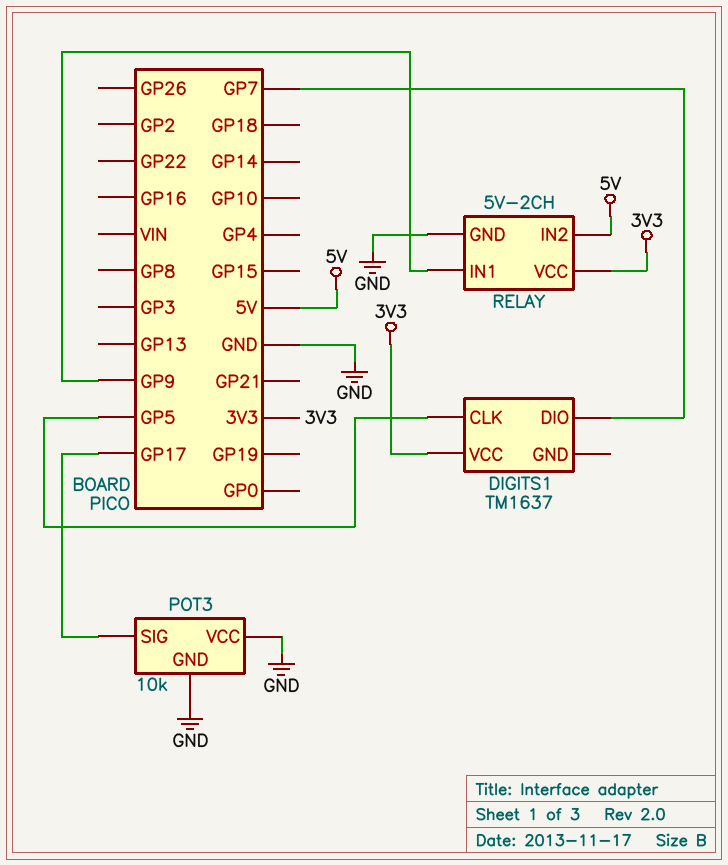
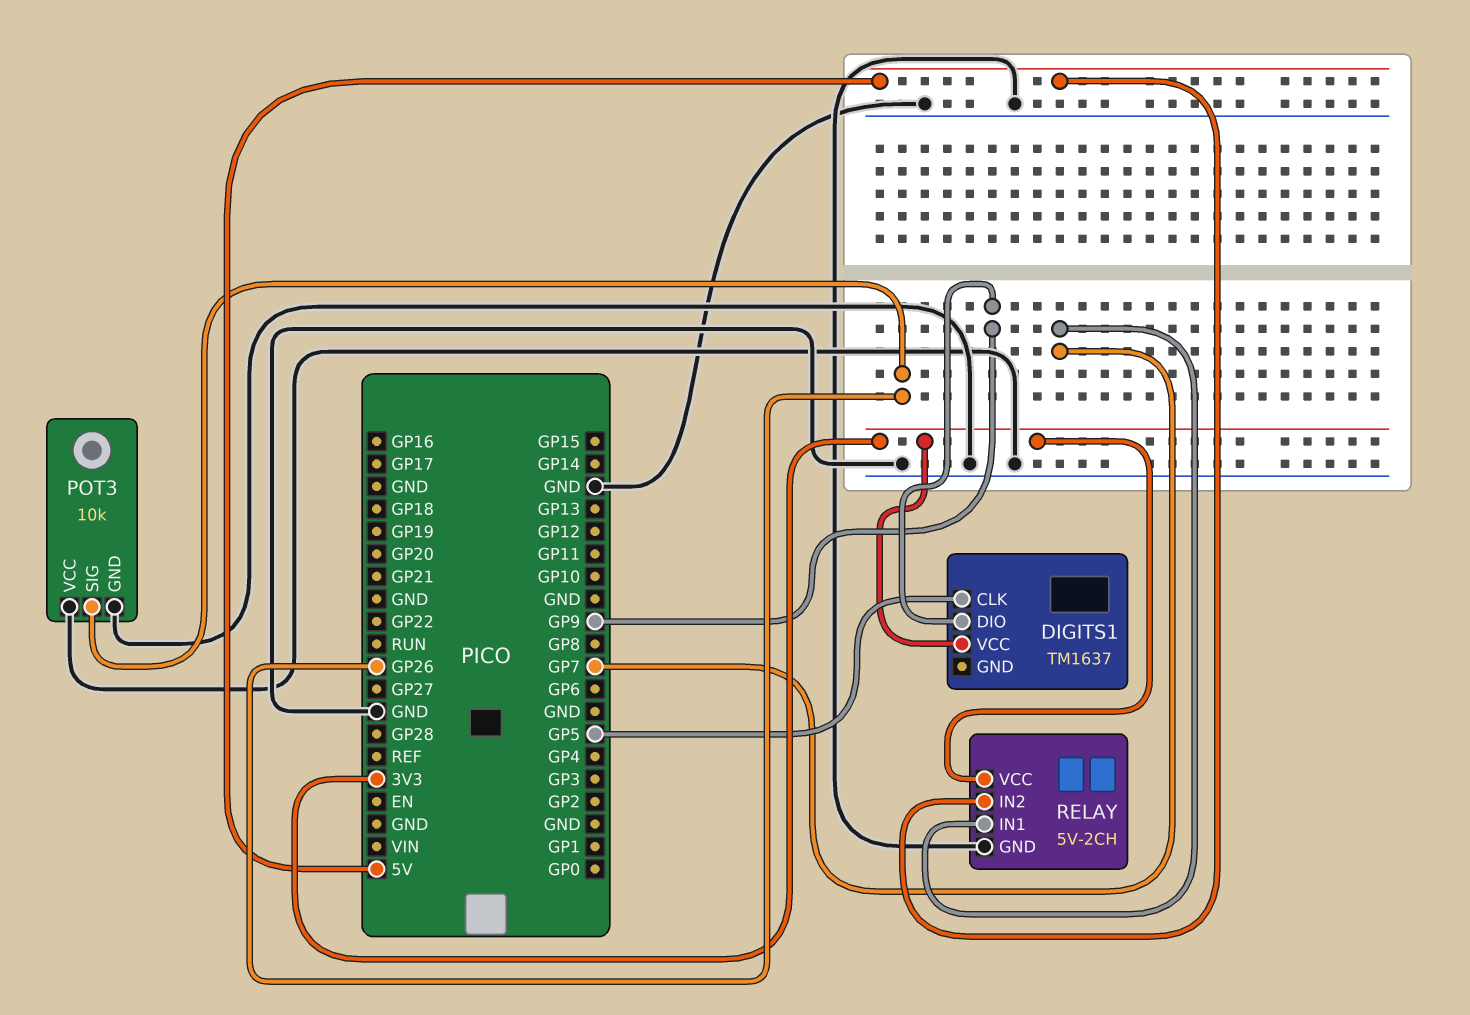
DIGITS1 pin DIO: GP7 -> GP9
POT3 pin SIG: GP17 -> GP26
RELAY pin IN1: GP9 -> GP7

